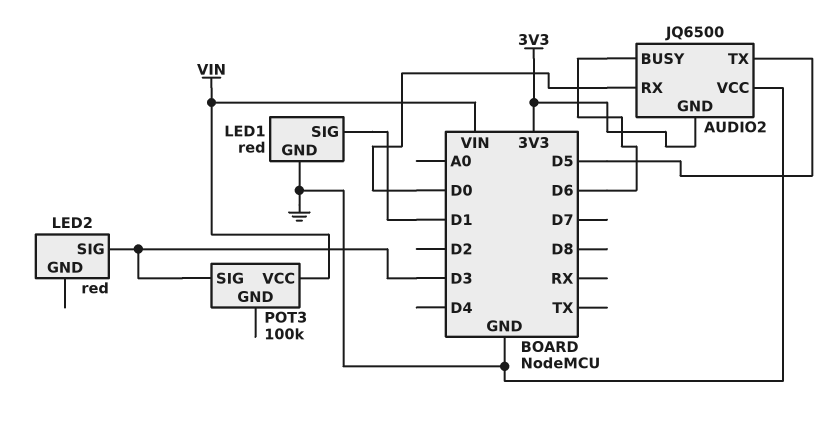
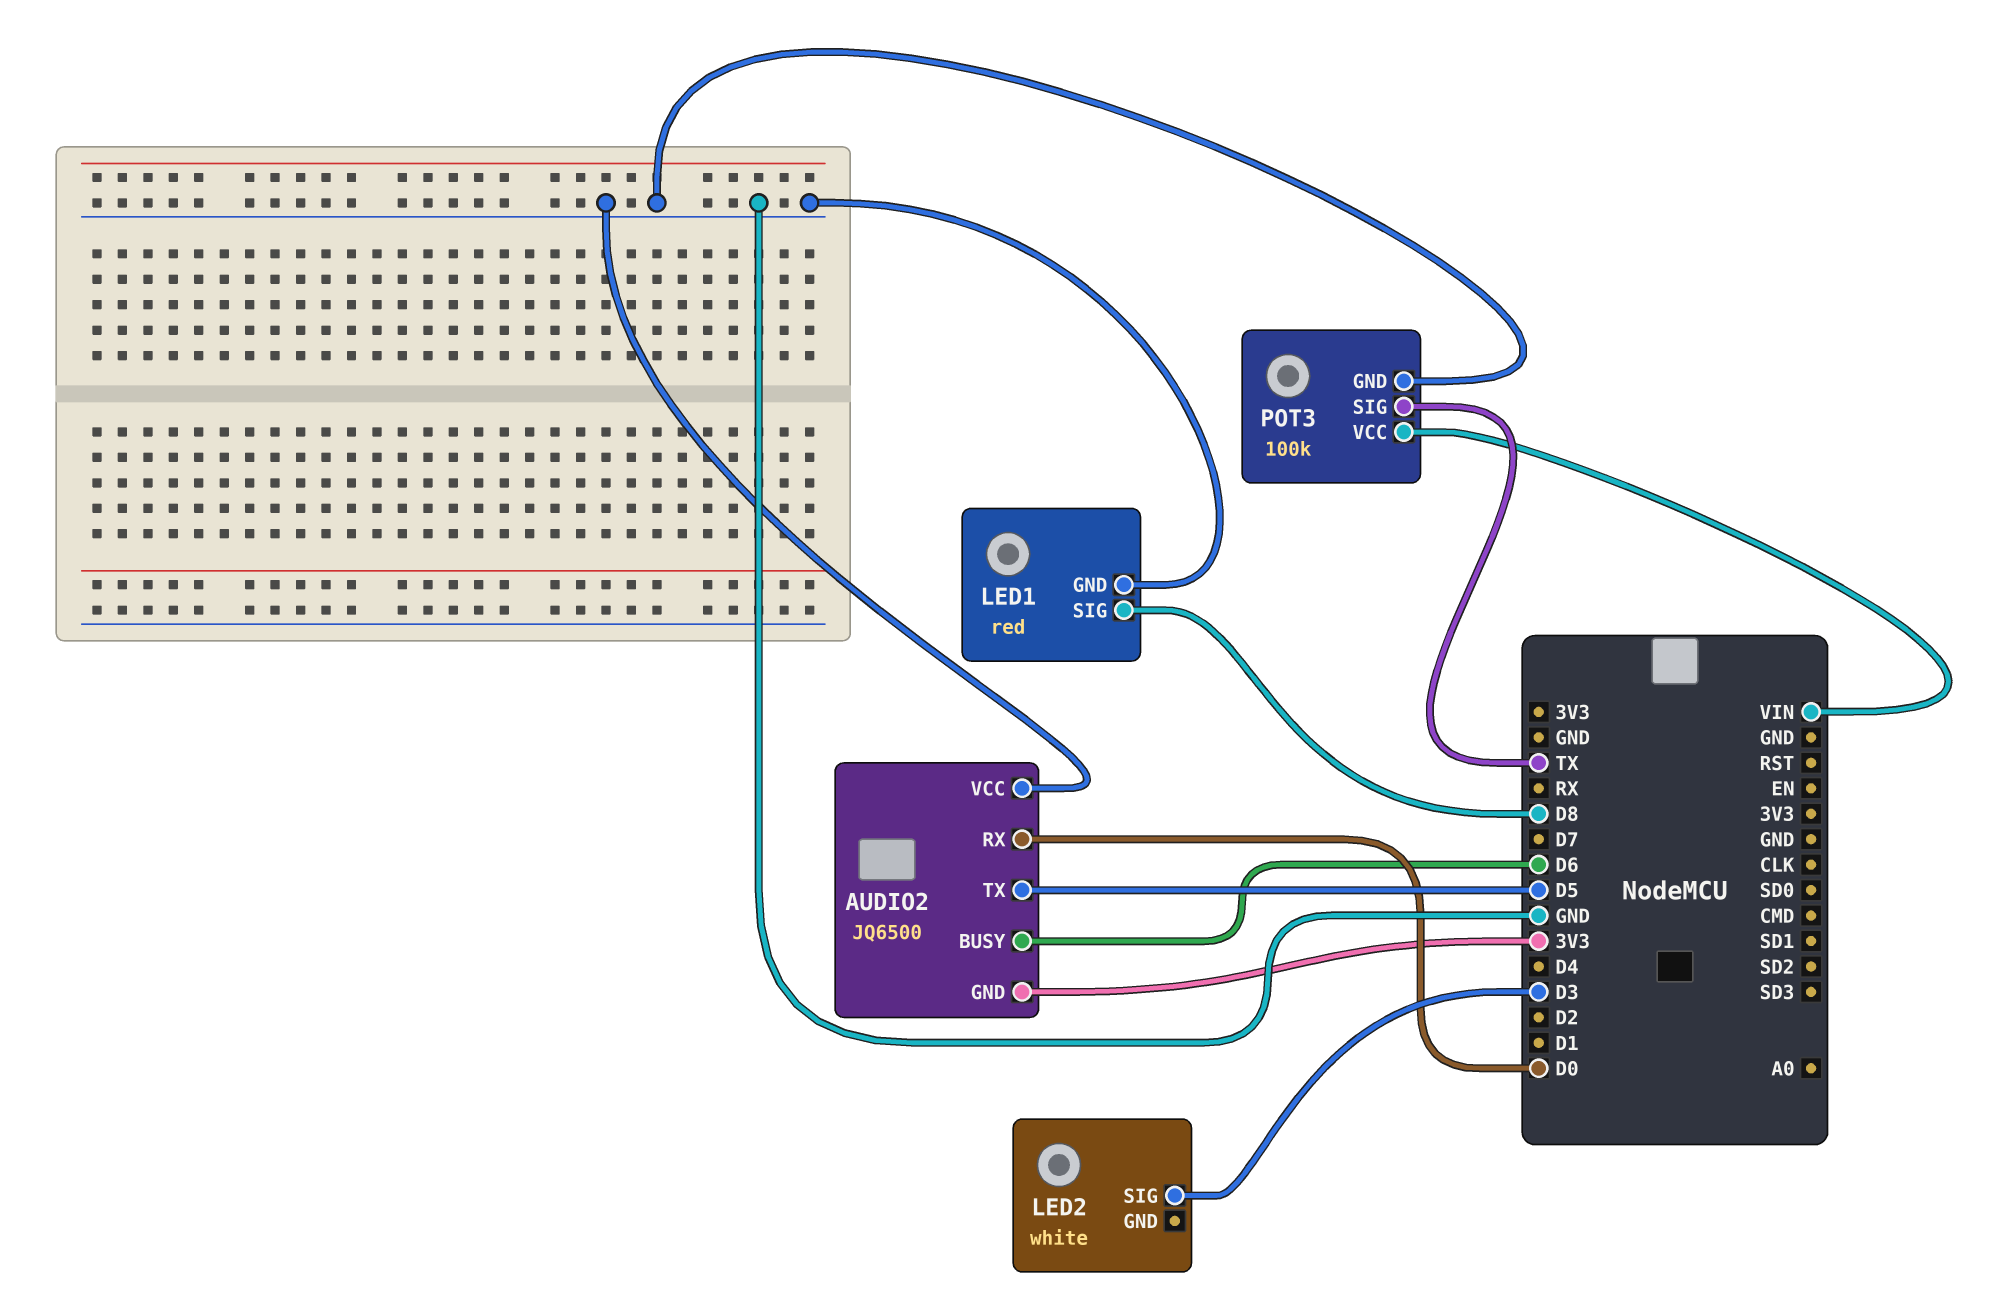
LED1 pin SIG: D1 -> D8
LED2: red -> white
POT3 pin GND: none -> GND
POT3 pin SIG: D3 -> TX

